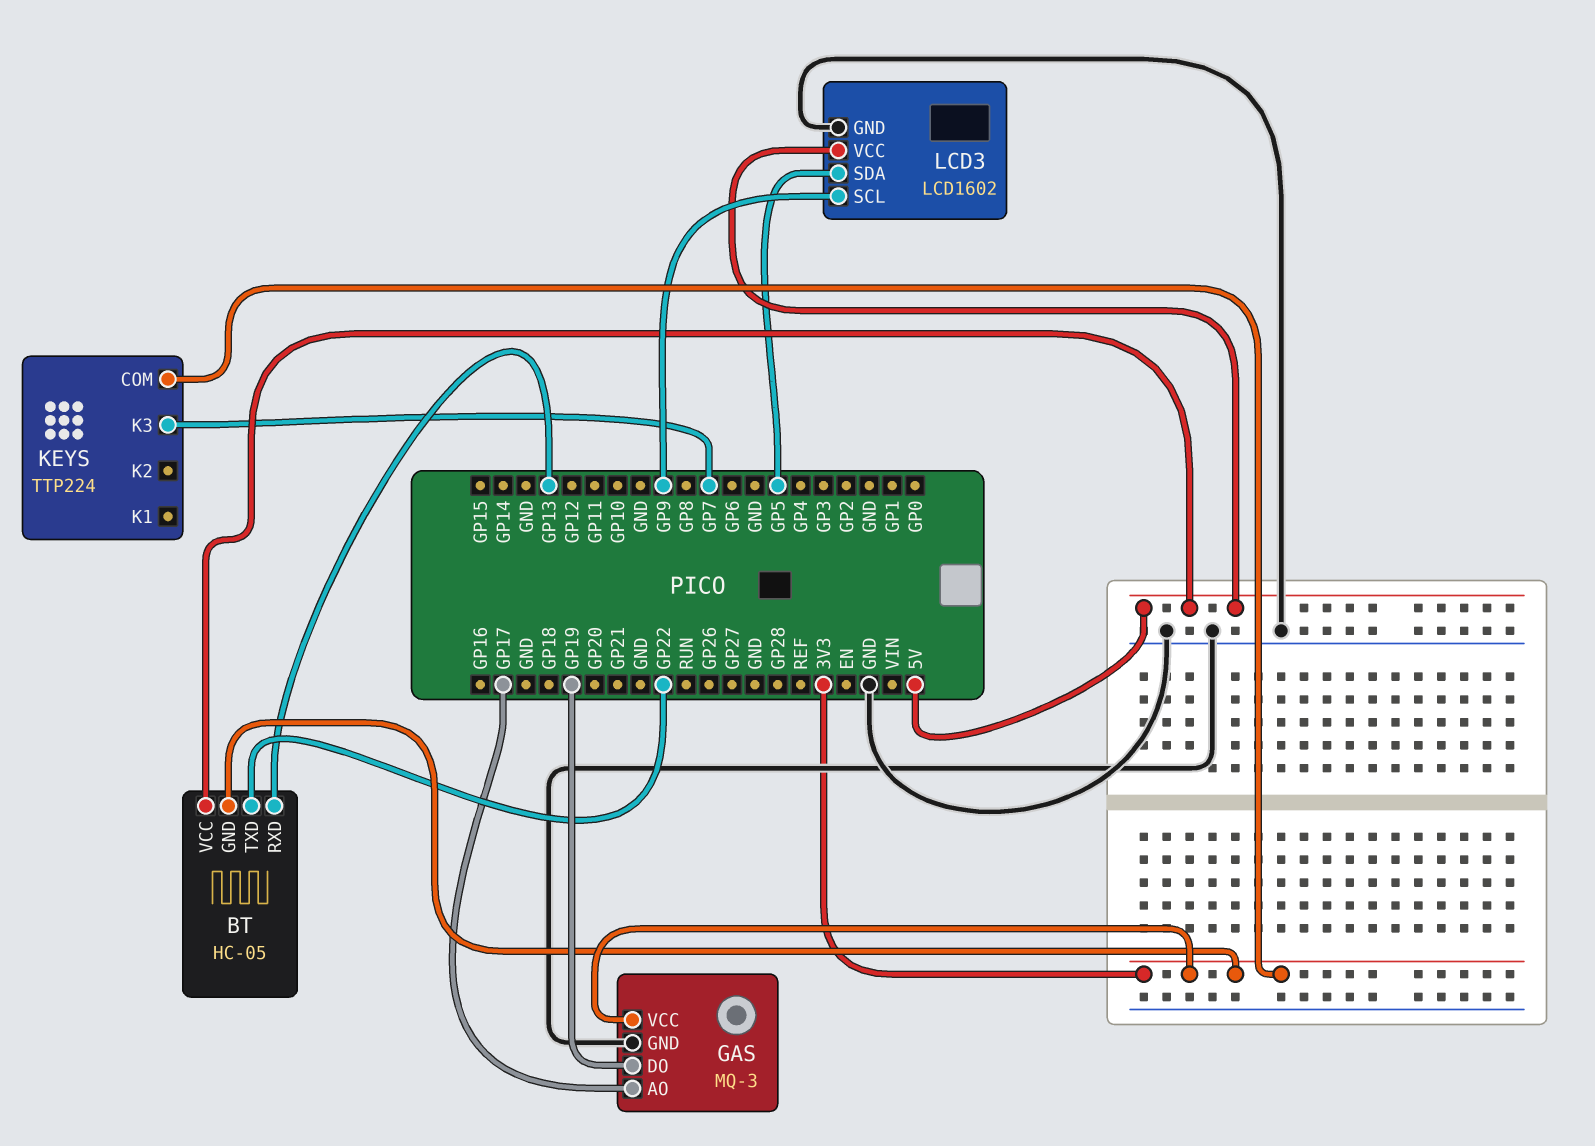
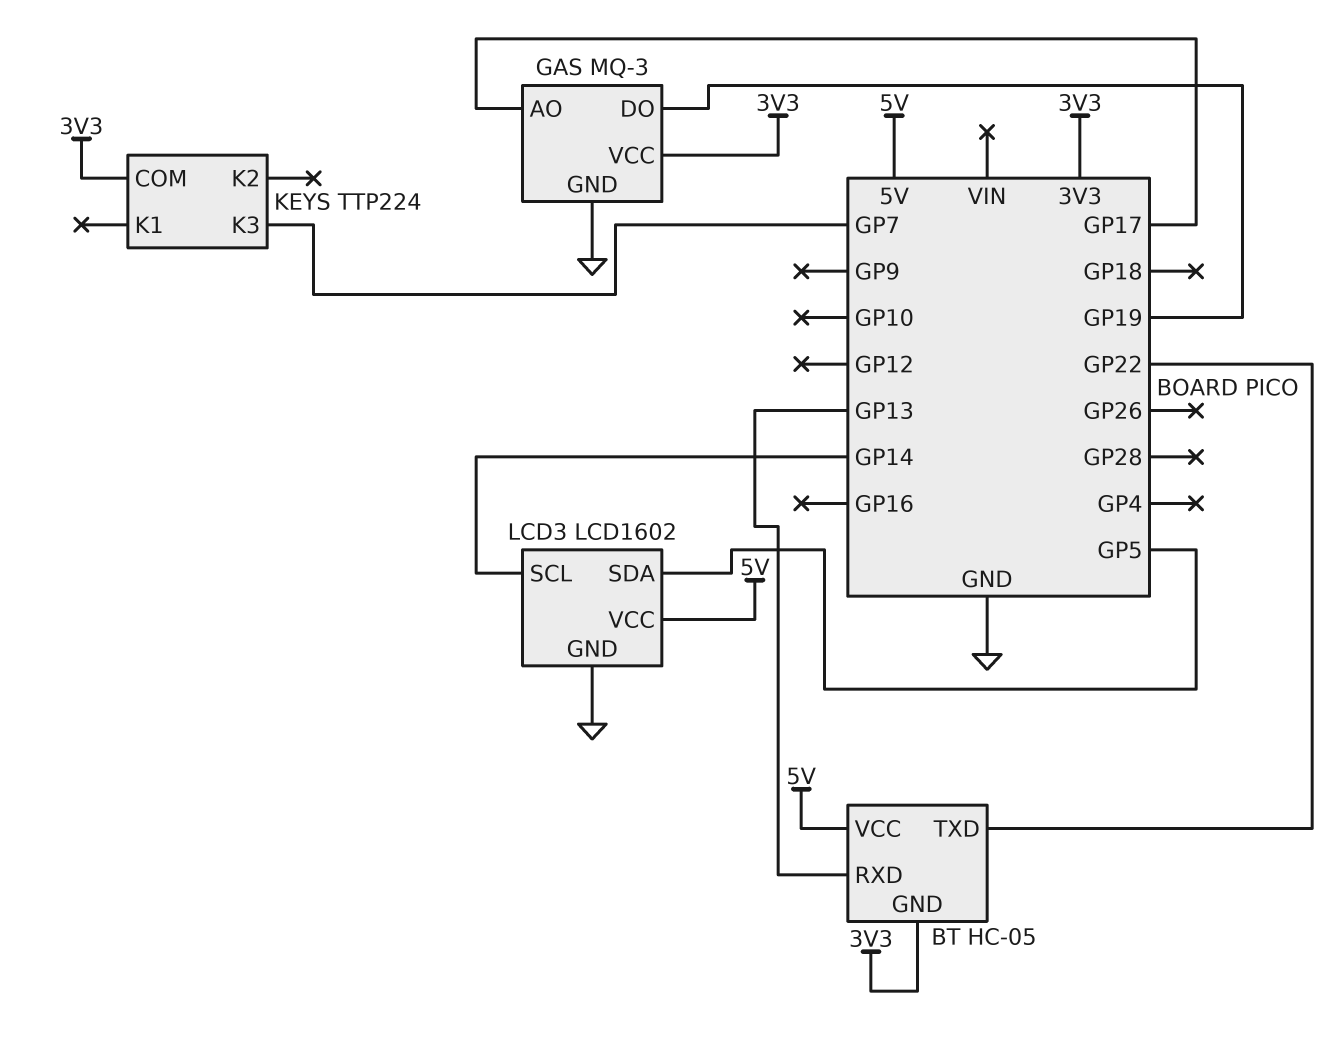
LCD3 pin SCL: GP9 -> GP14

